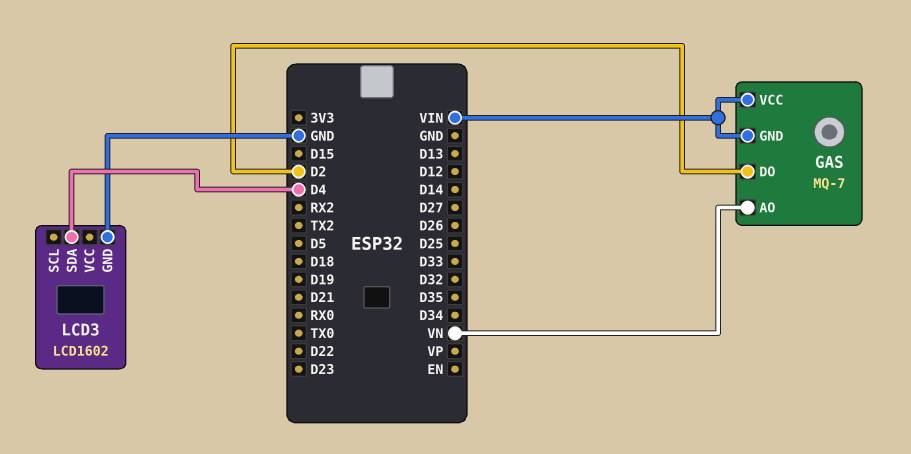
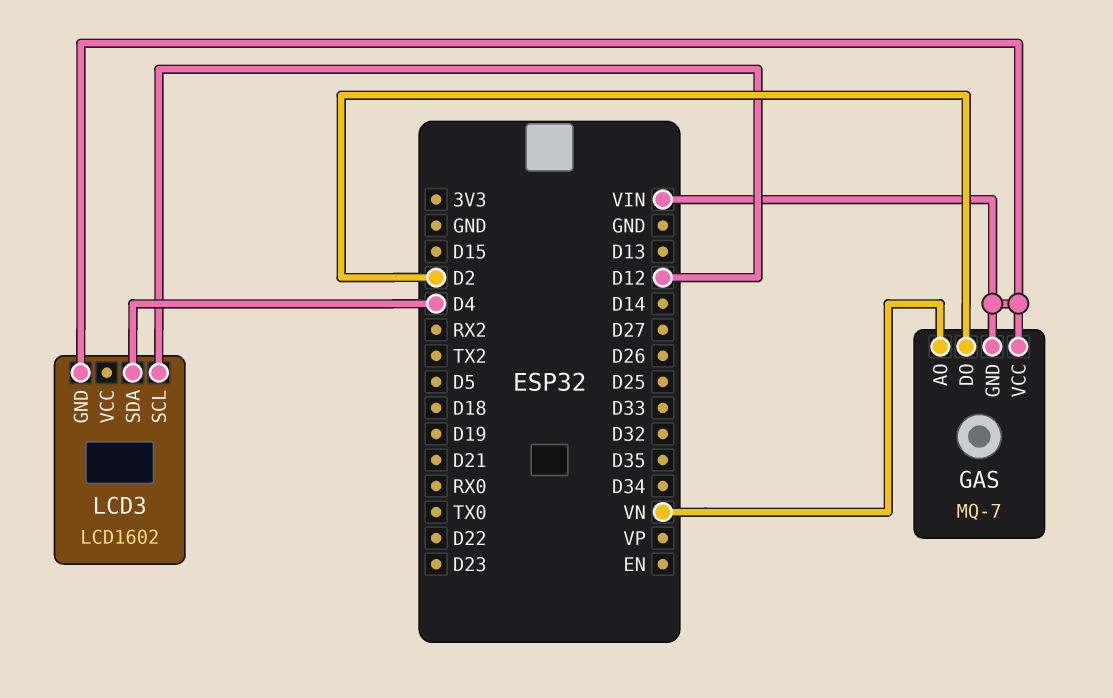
LCD3 pin GND: GND -> VIN
LCD3 pin SCL: none -> D12

